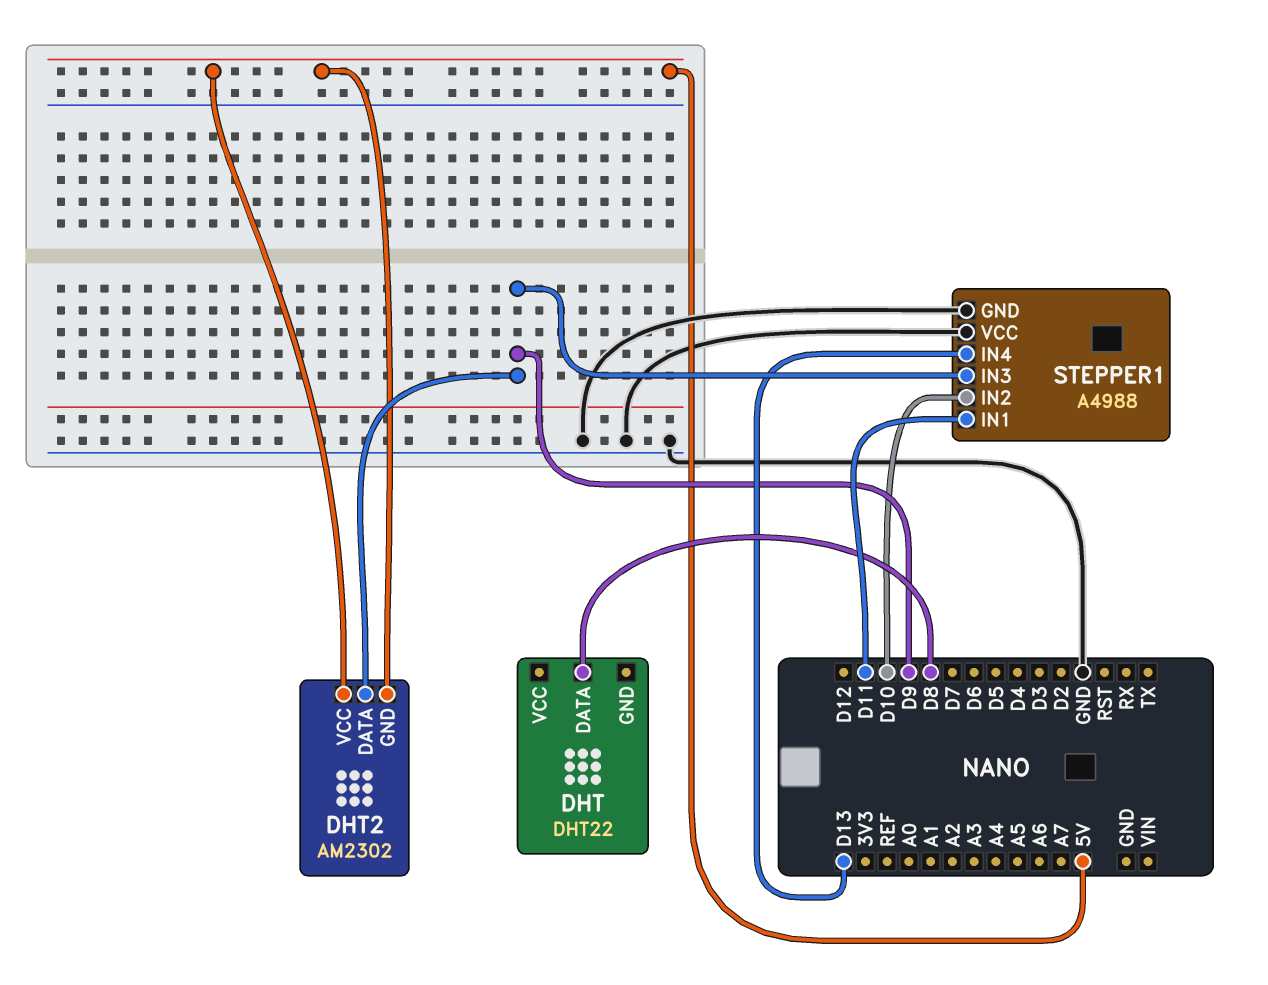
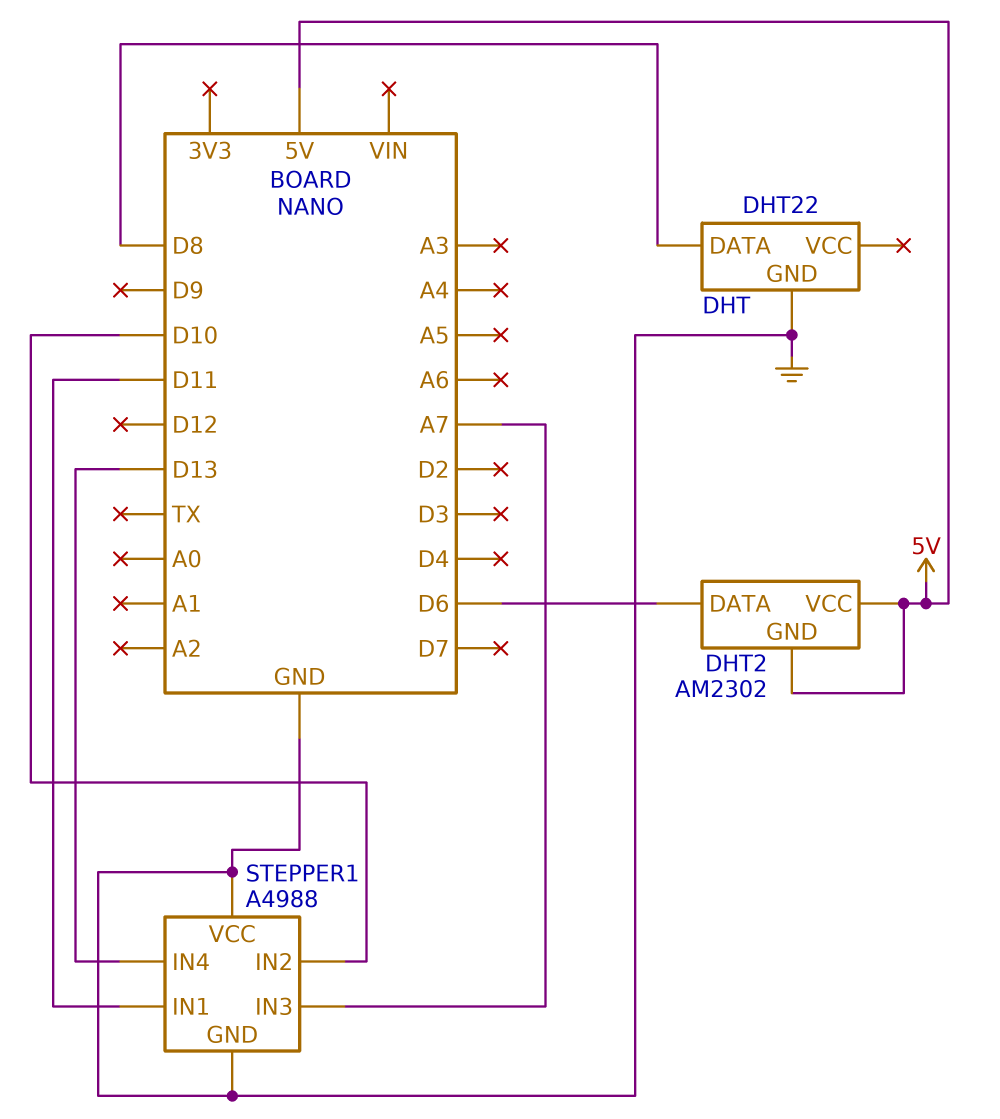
DHT pin GND: none -> GND
DHT2 pin DATA: D9 -> D6
STEPPER1 pin IN3: D9 -> A7

